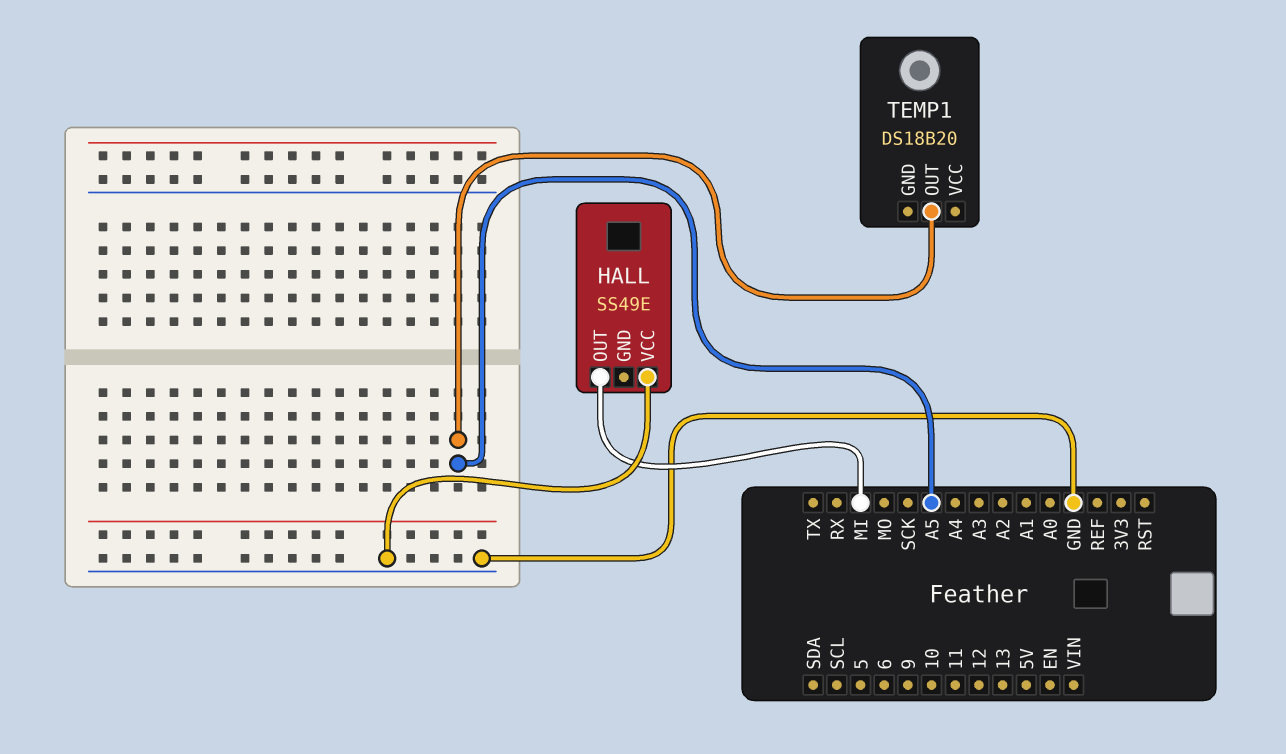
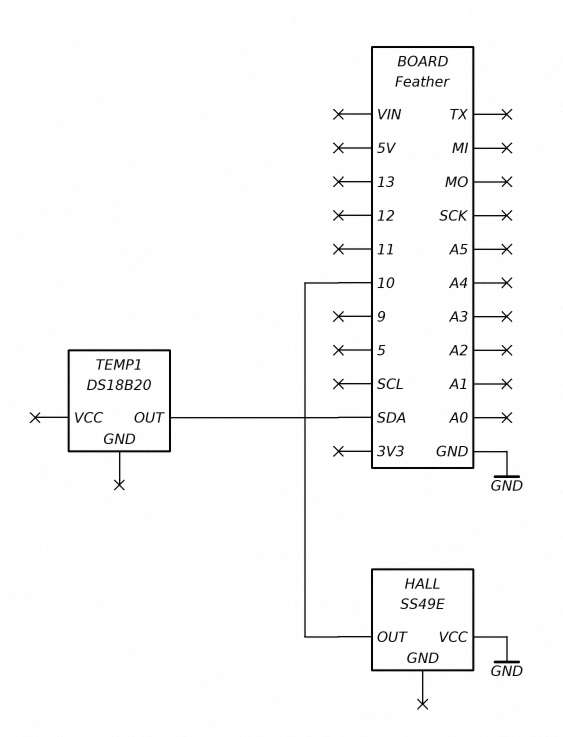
HALL pin OUT: MI -> 10
TEMP1 pin OUT: A5 -> SDA

